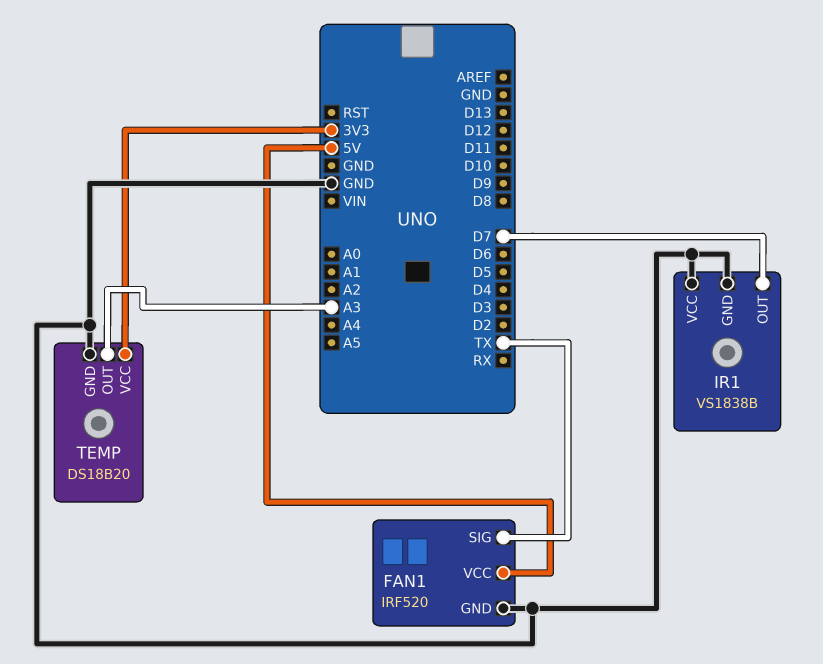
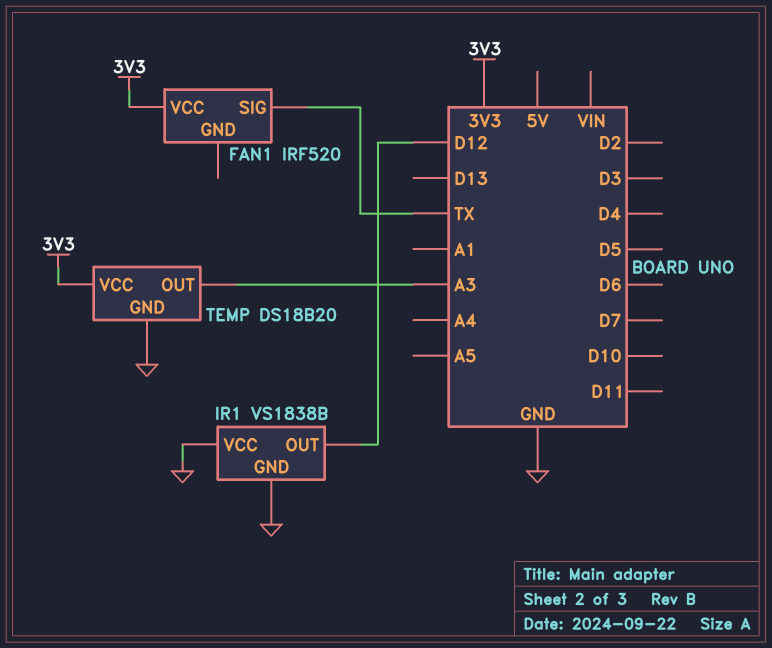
FAN1 pin GND: GND -> none
FAN1 pin VCC: 5V -> 3V3
IR1 pin OUT: D7 -> D12

